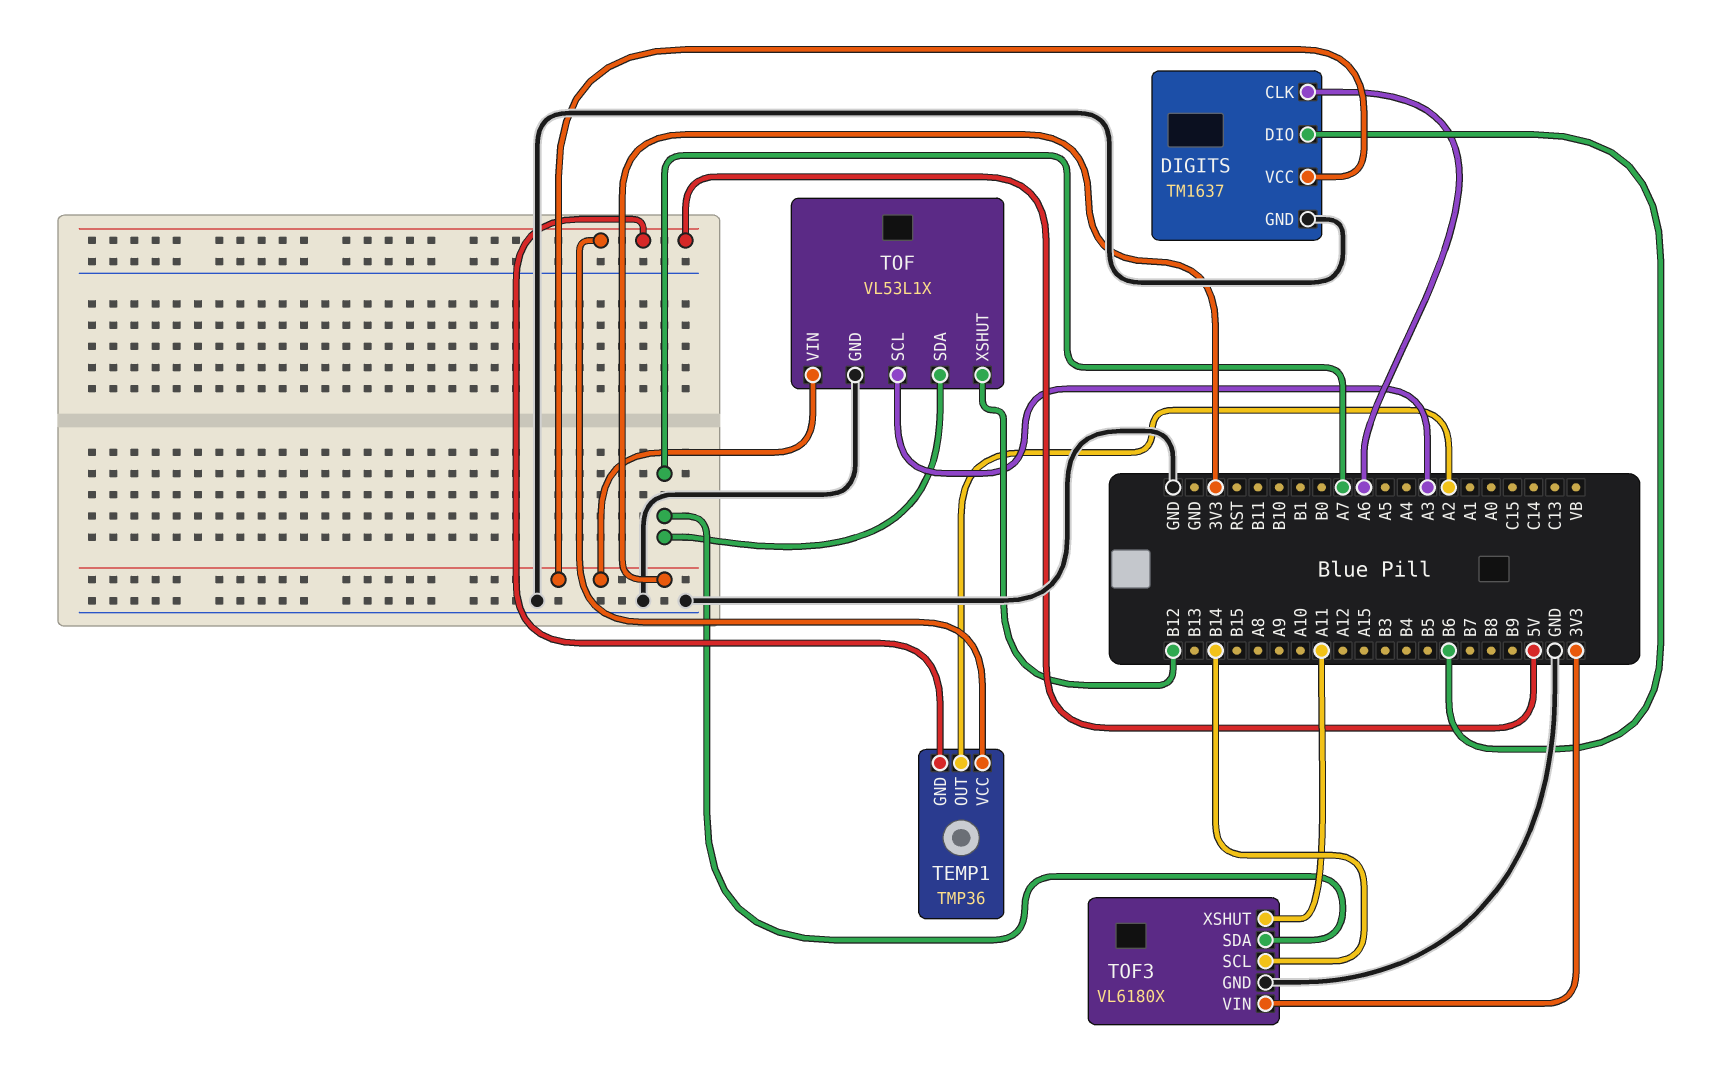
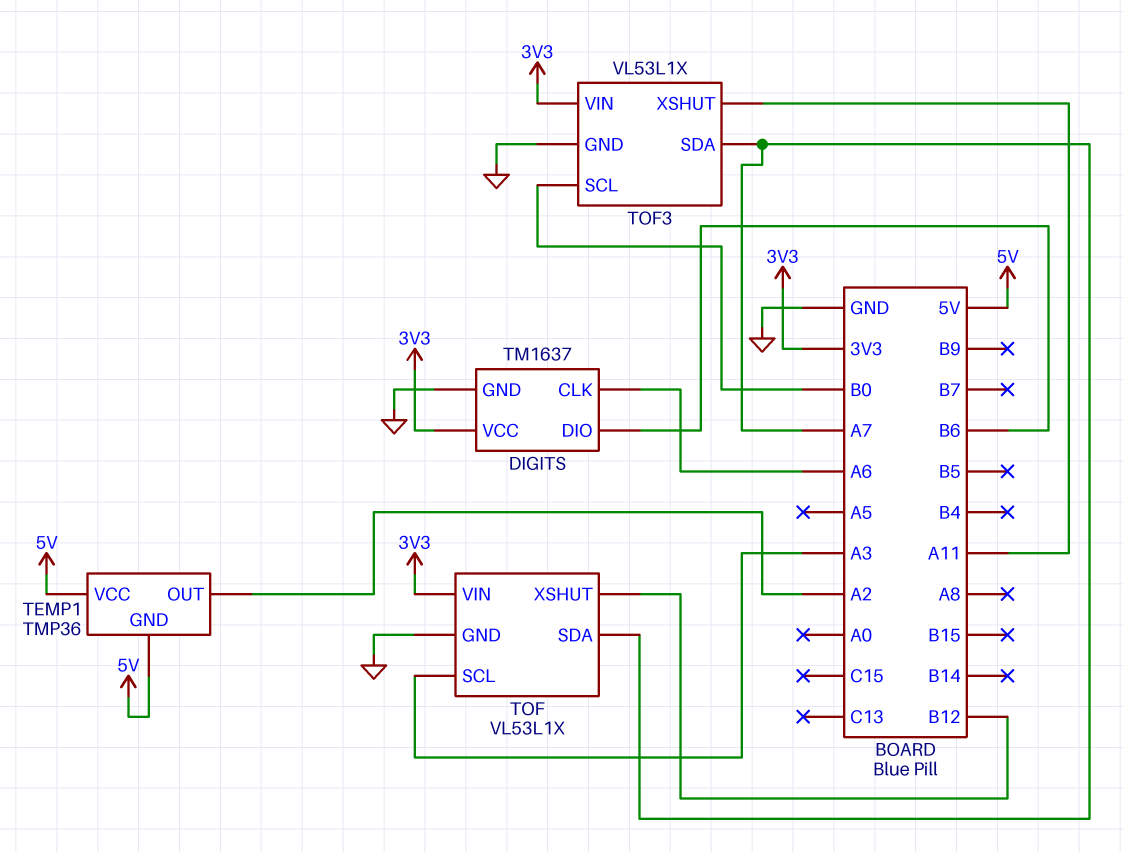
TOF3: VL6180X -> VL53L1X
TOF3 pin SCL: B14 -> B0

